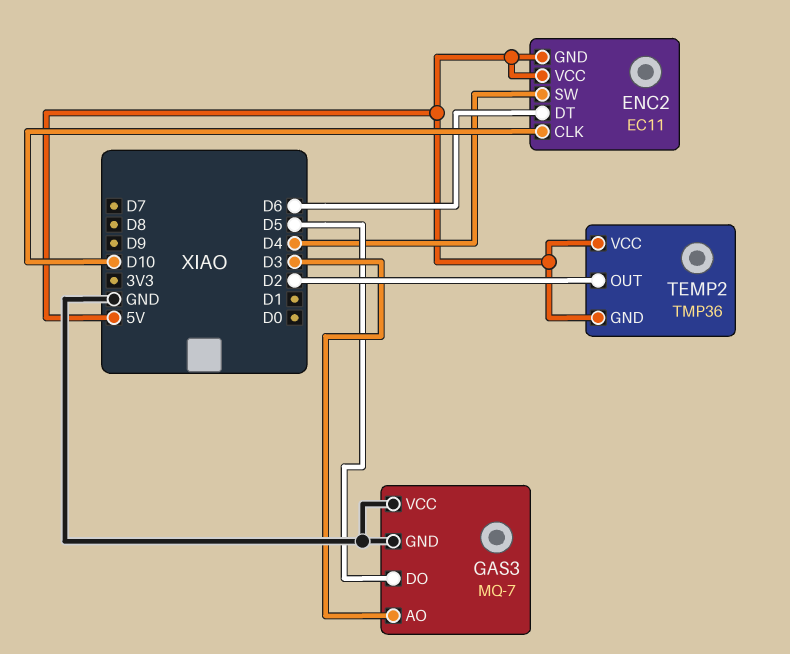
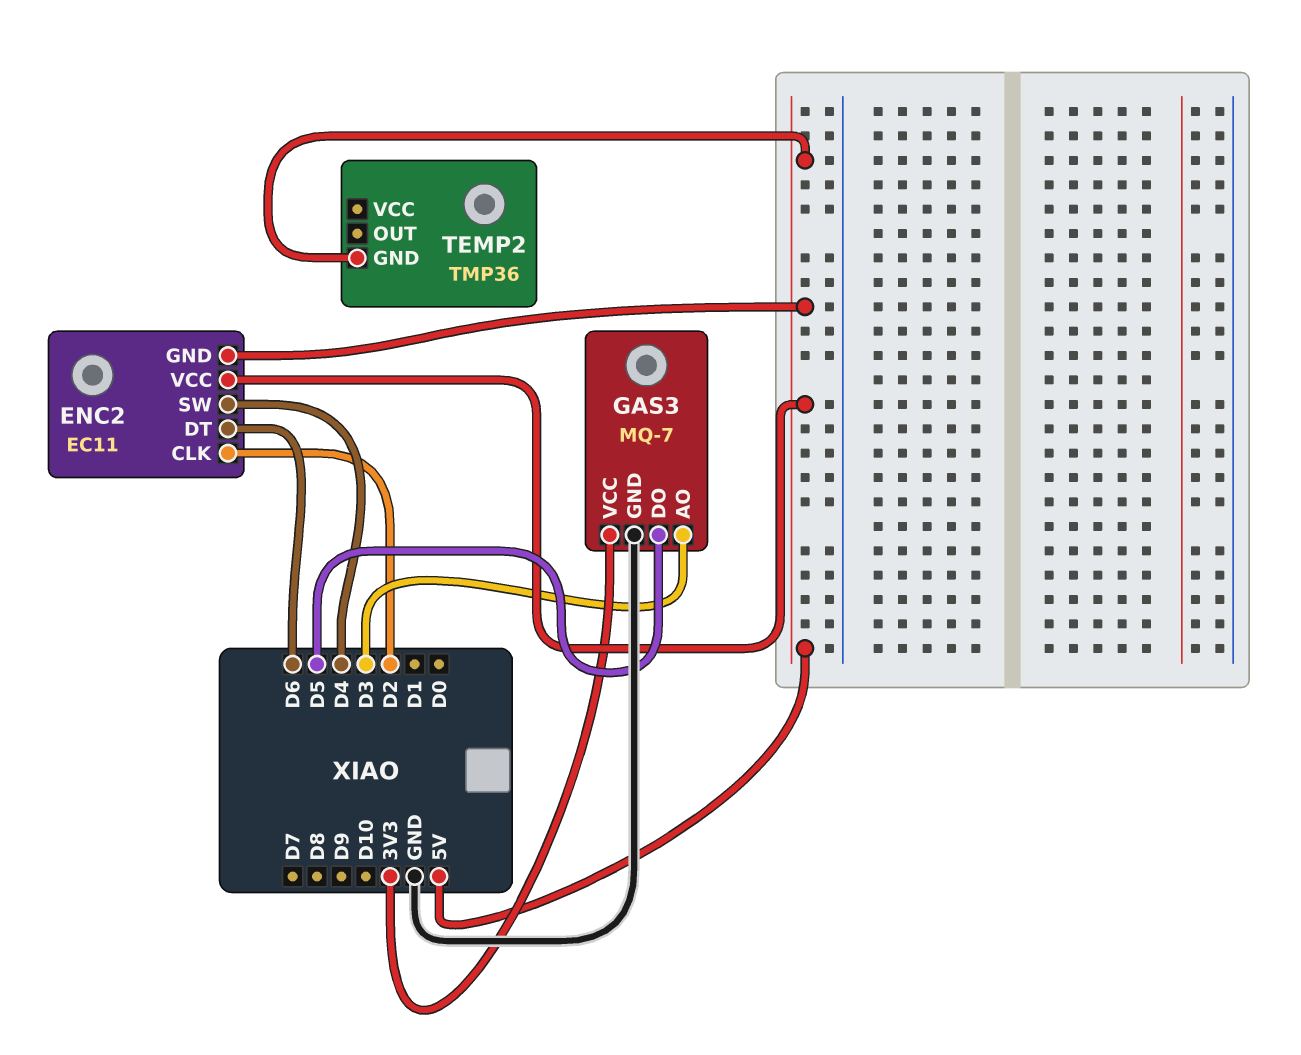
ENC2 pin CLK: D10 -> D2
GAS3 pin VCC: GND -> 3V3
TEMP2 pin OUT: D2 -> none
TEMP2 pin VCC: 5V -> none

